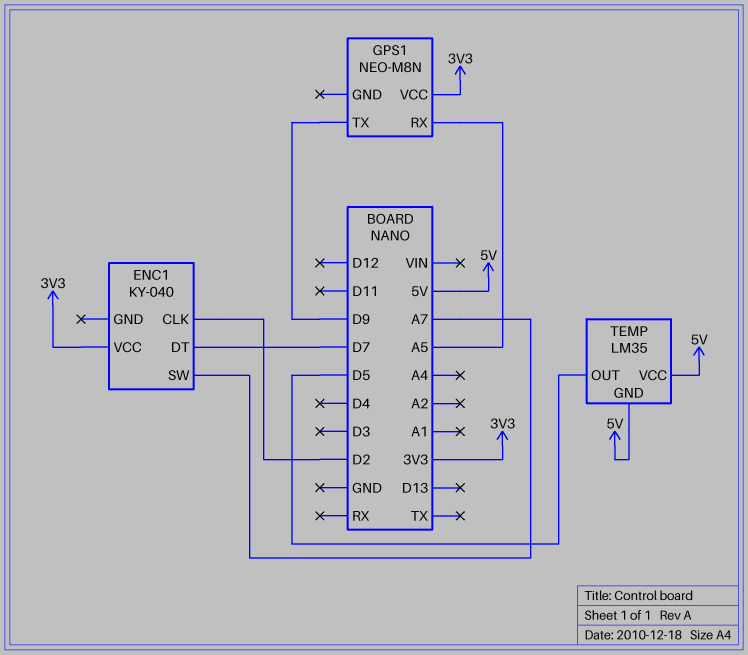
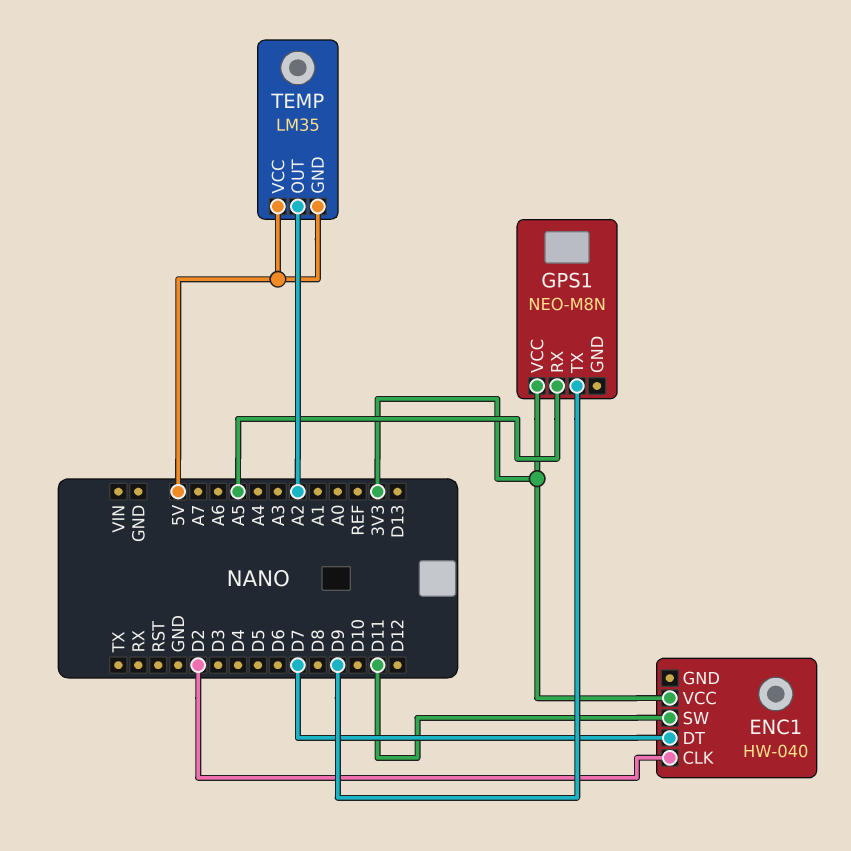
ENC1: KY-040 -> HW-040
ENC1 pin SW: A7 -> D11
TEMP pin OUT: D5 -> A2

